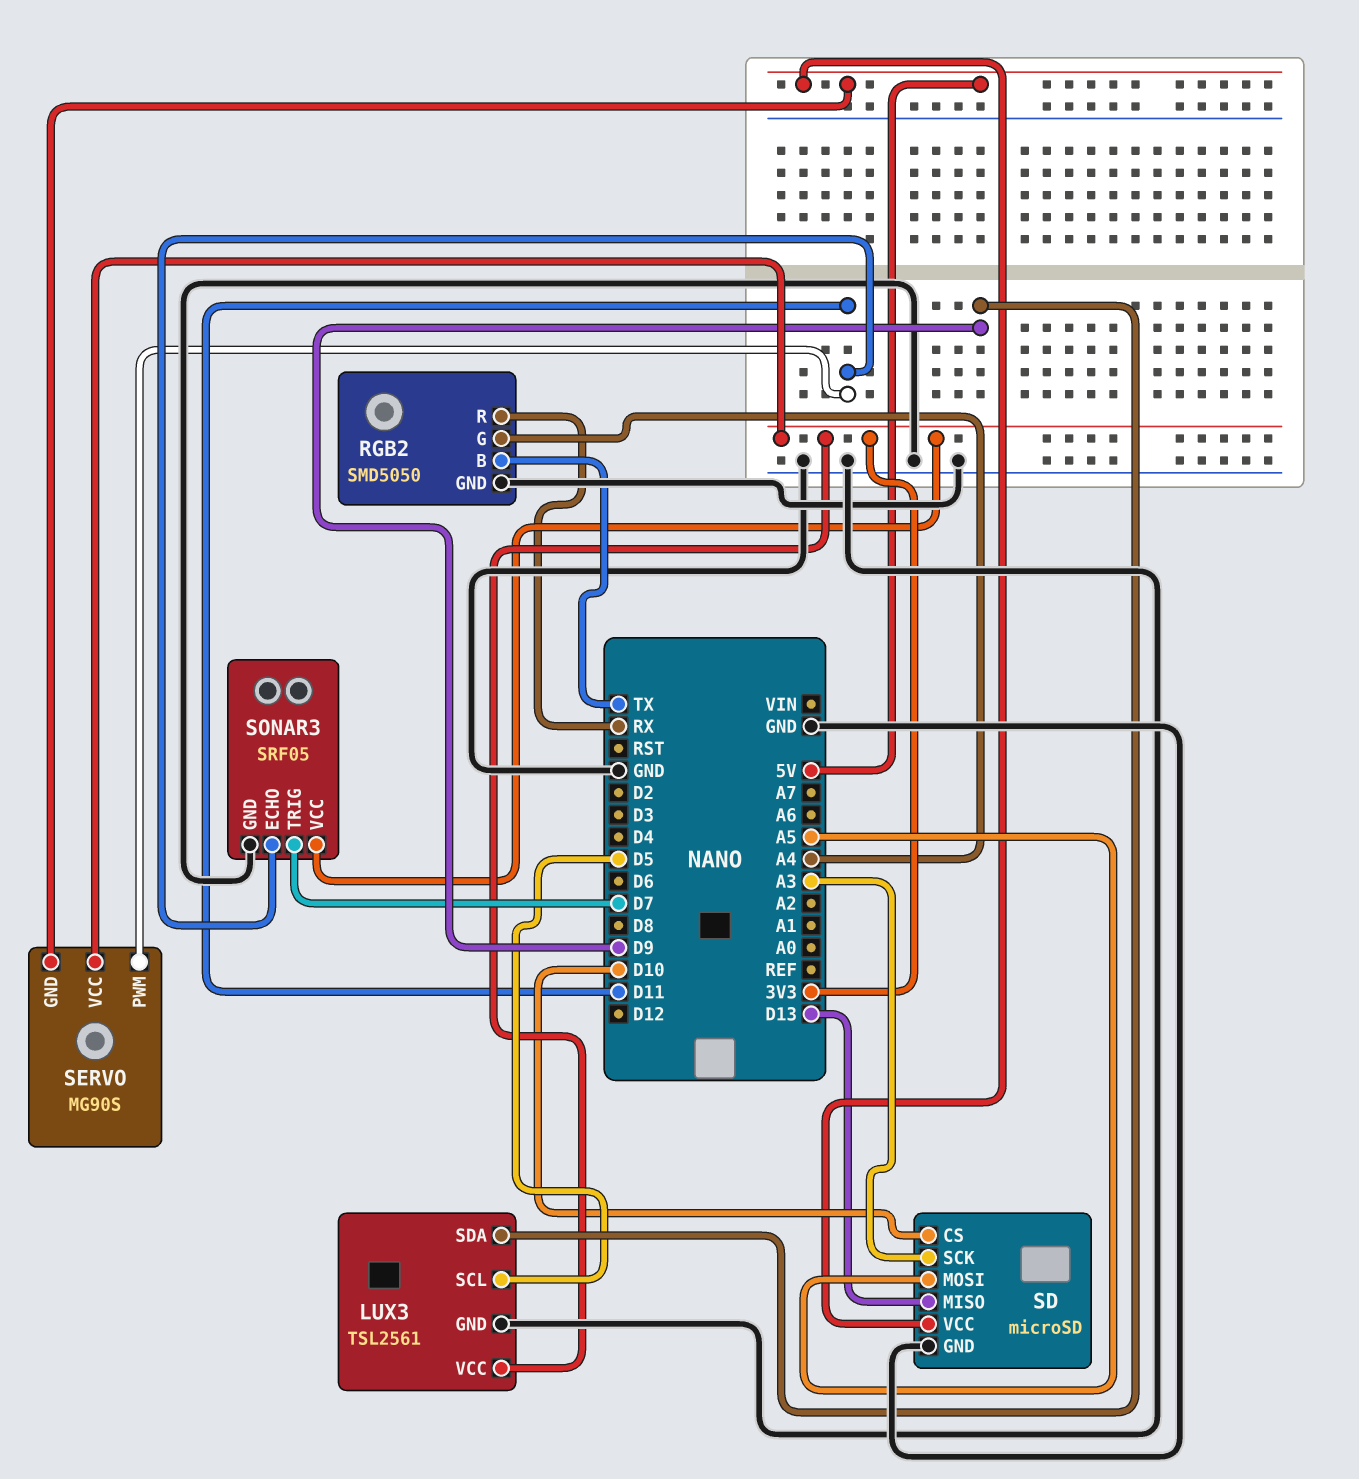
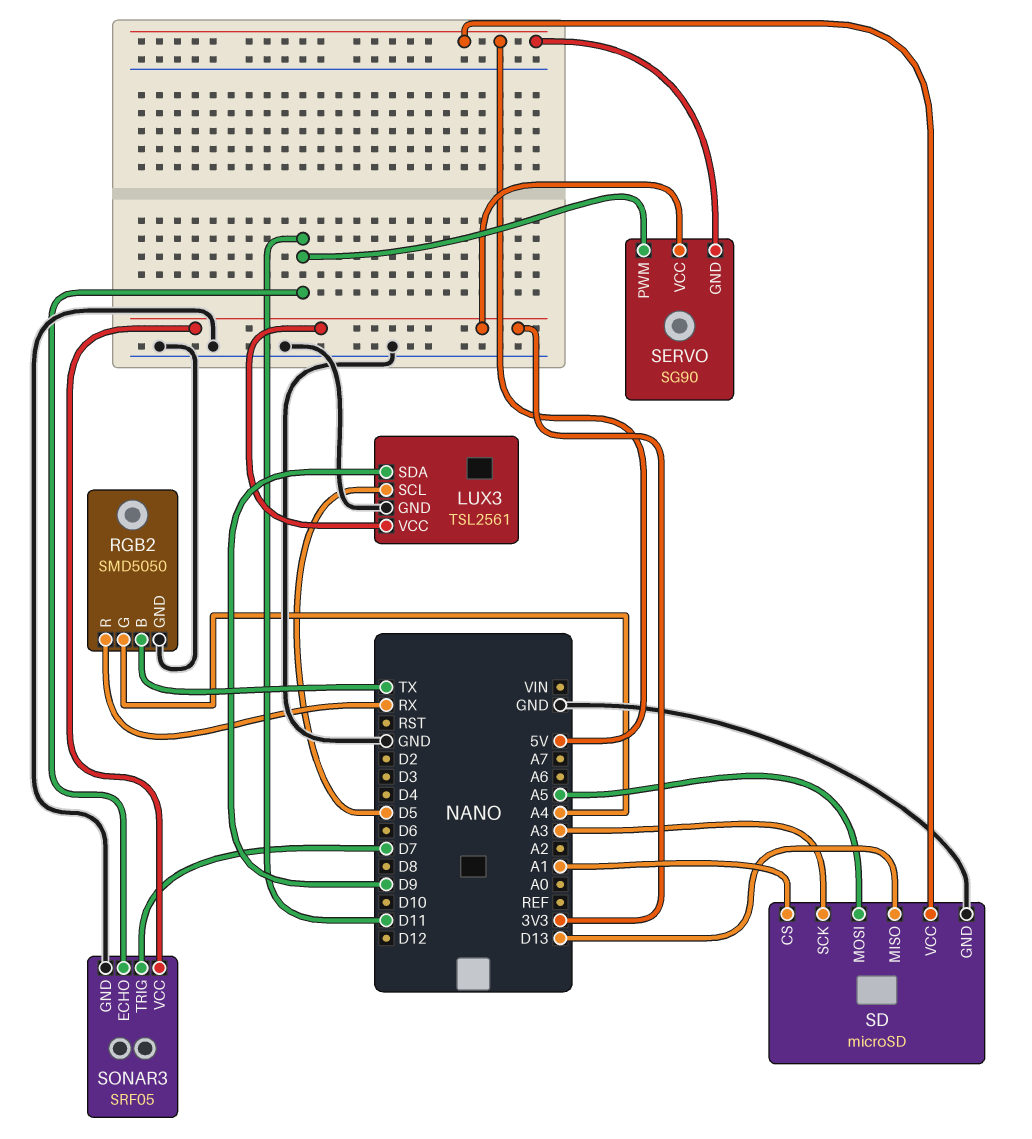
SD pin CS: D10 -> A1
SERVO: MG90S -> SG90

